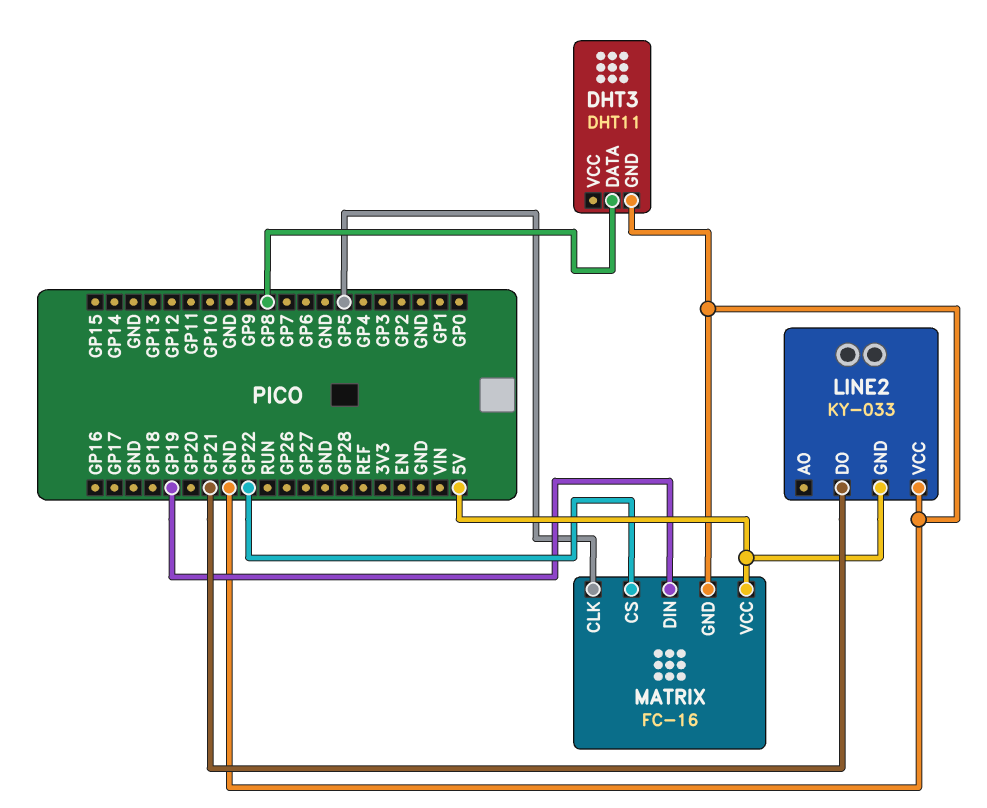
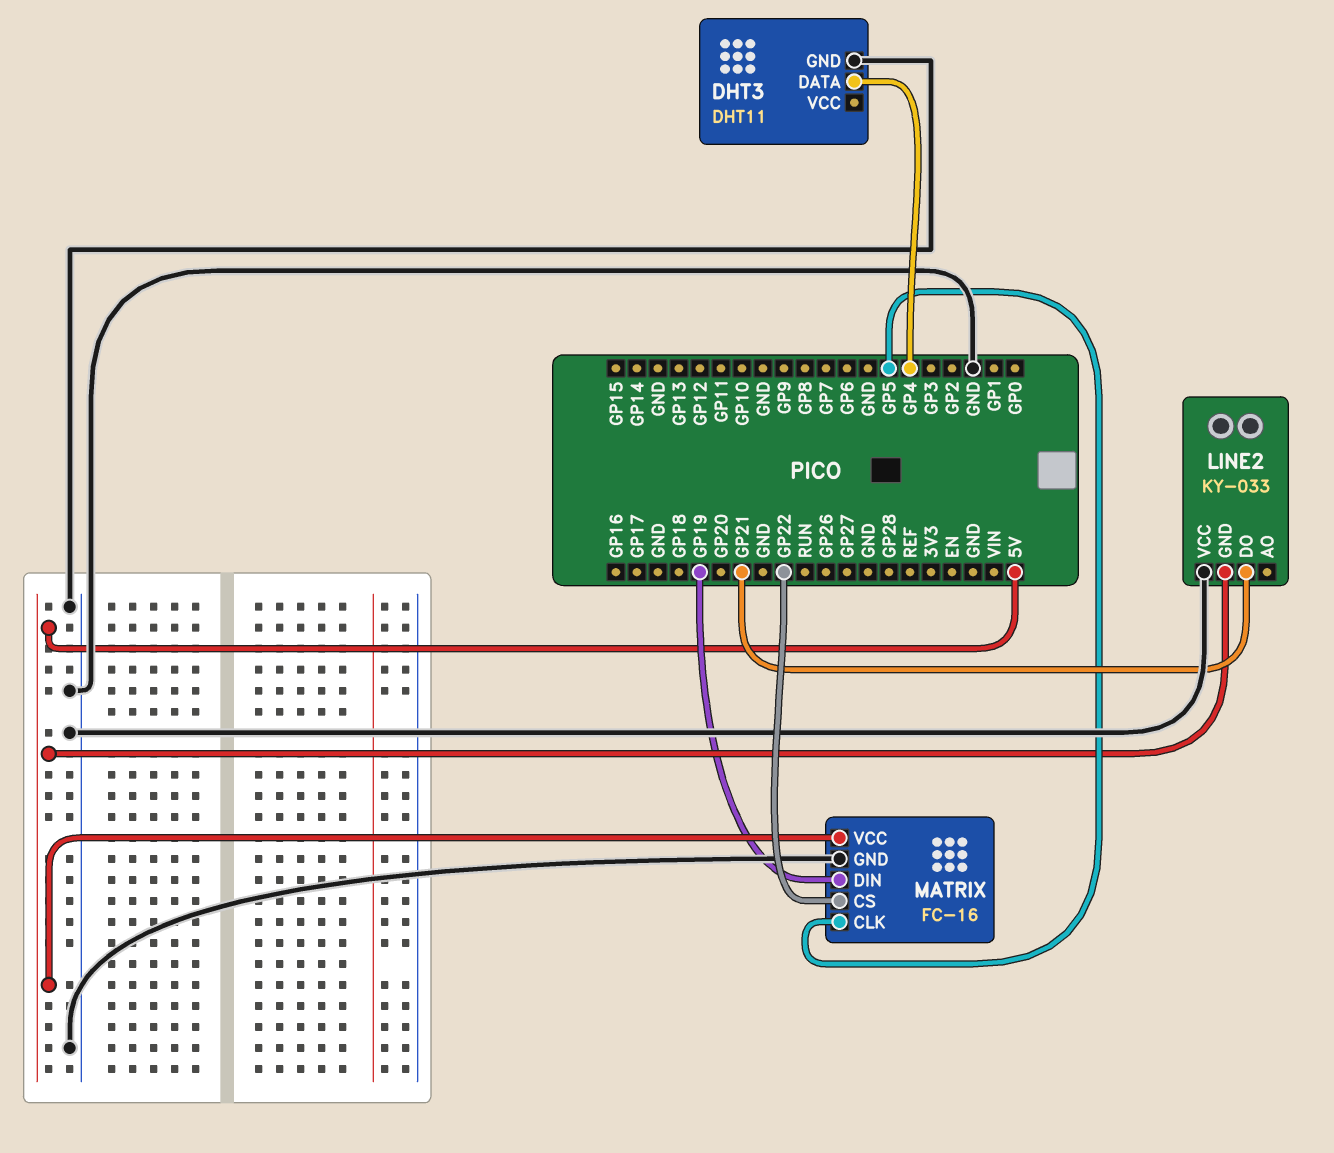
DHT3 pin DATA: GP8 -> GP4

